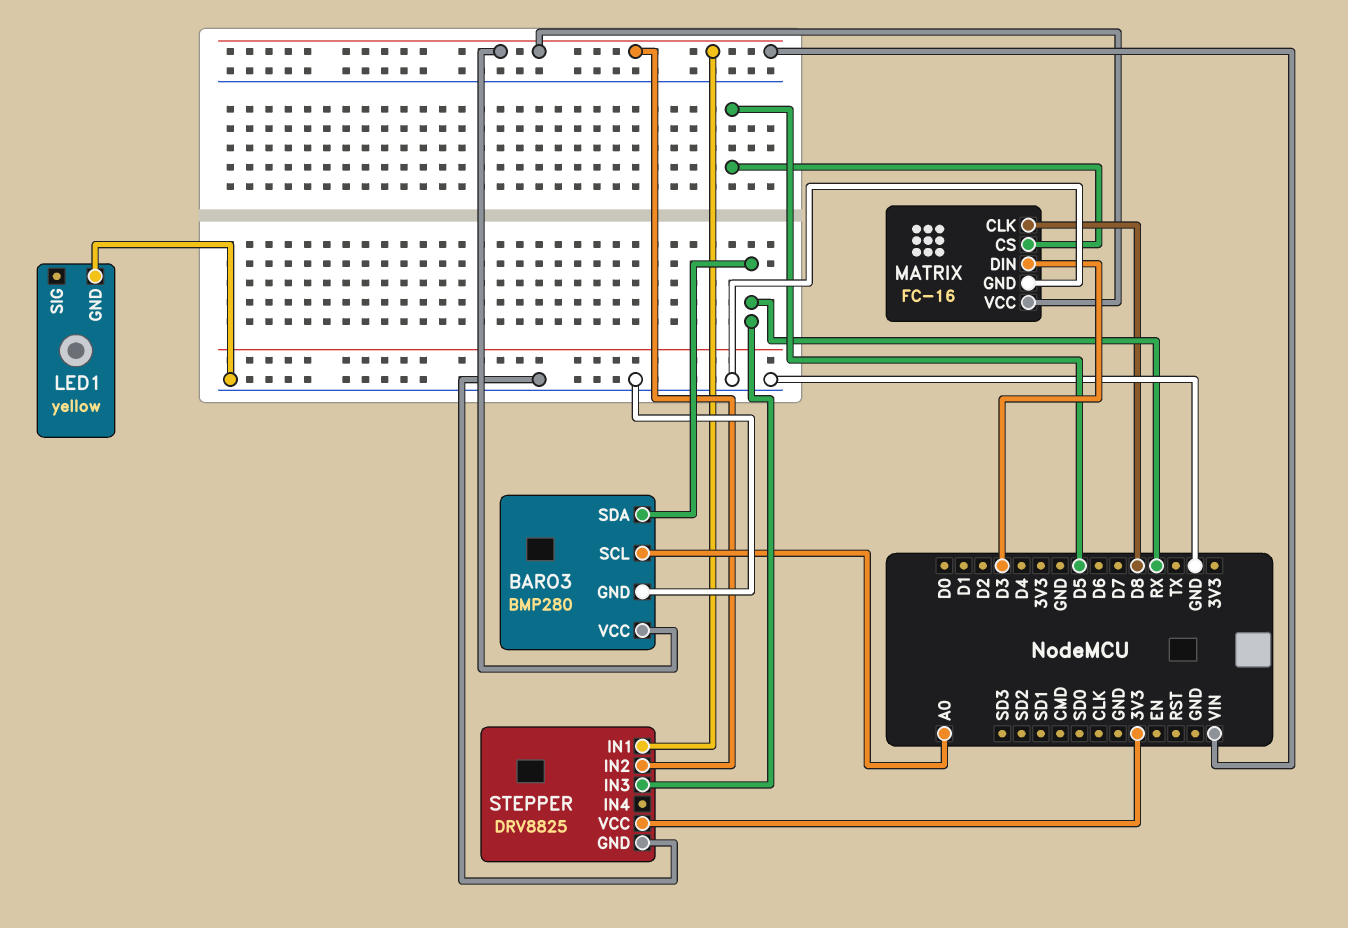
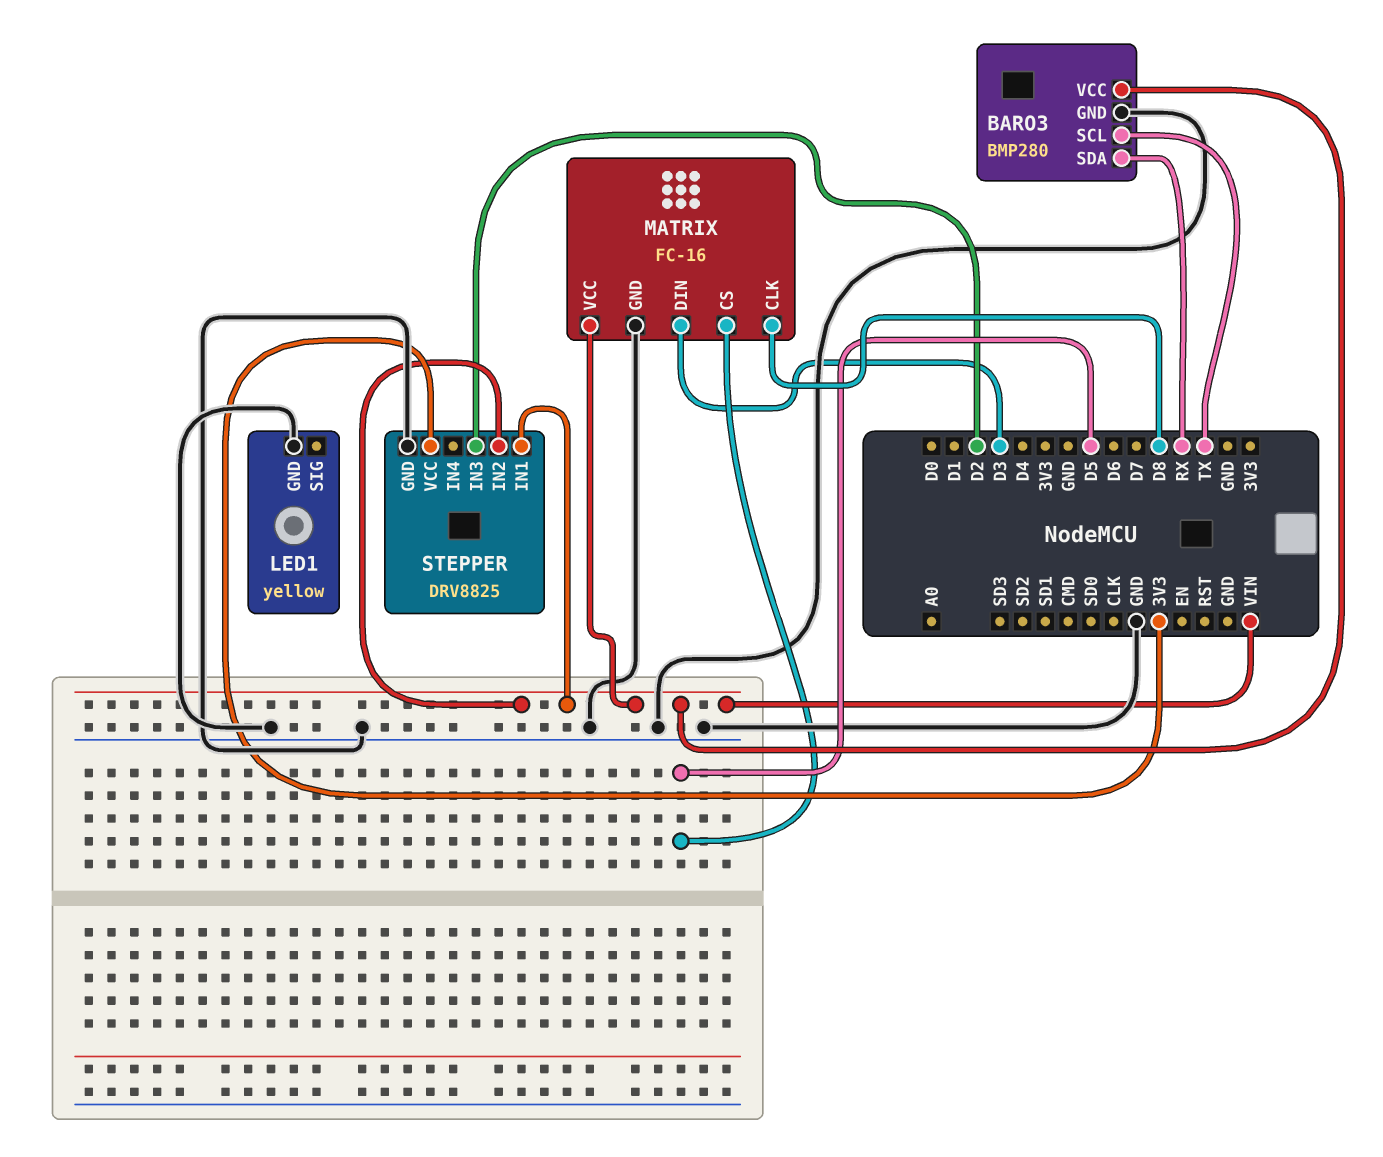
BARO3 pin SCL: A0 -> TX
STEPPER pin IN3: RX -> D2

